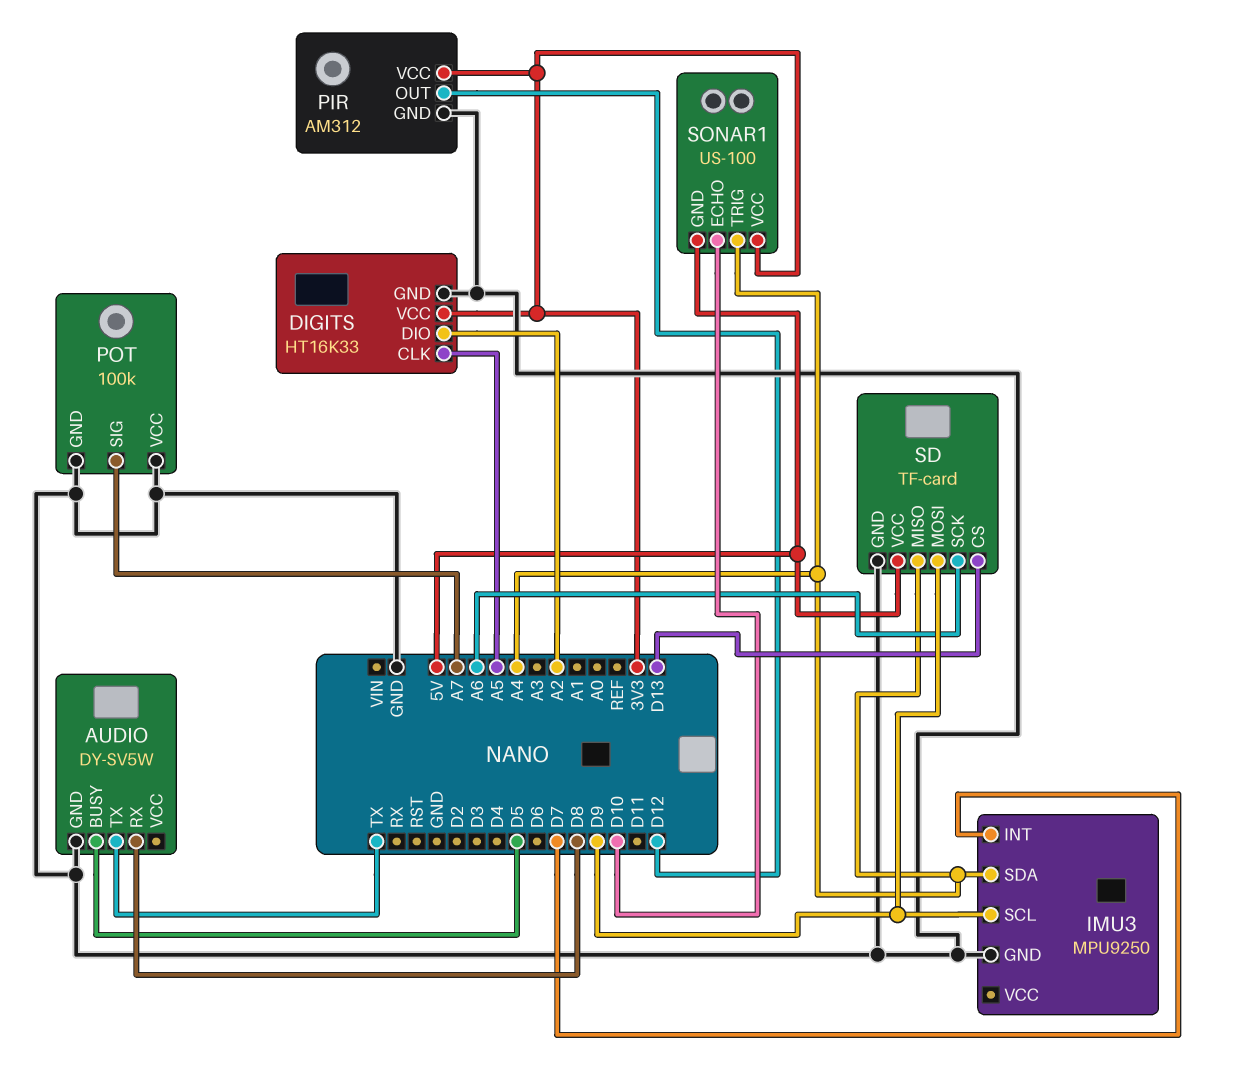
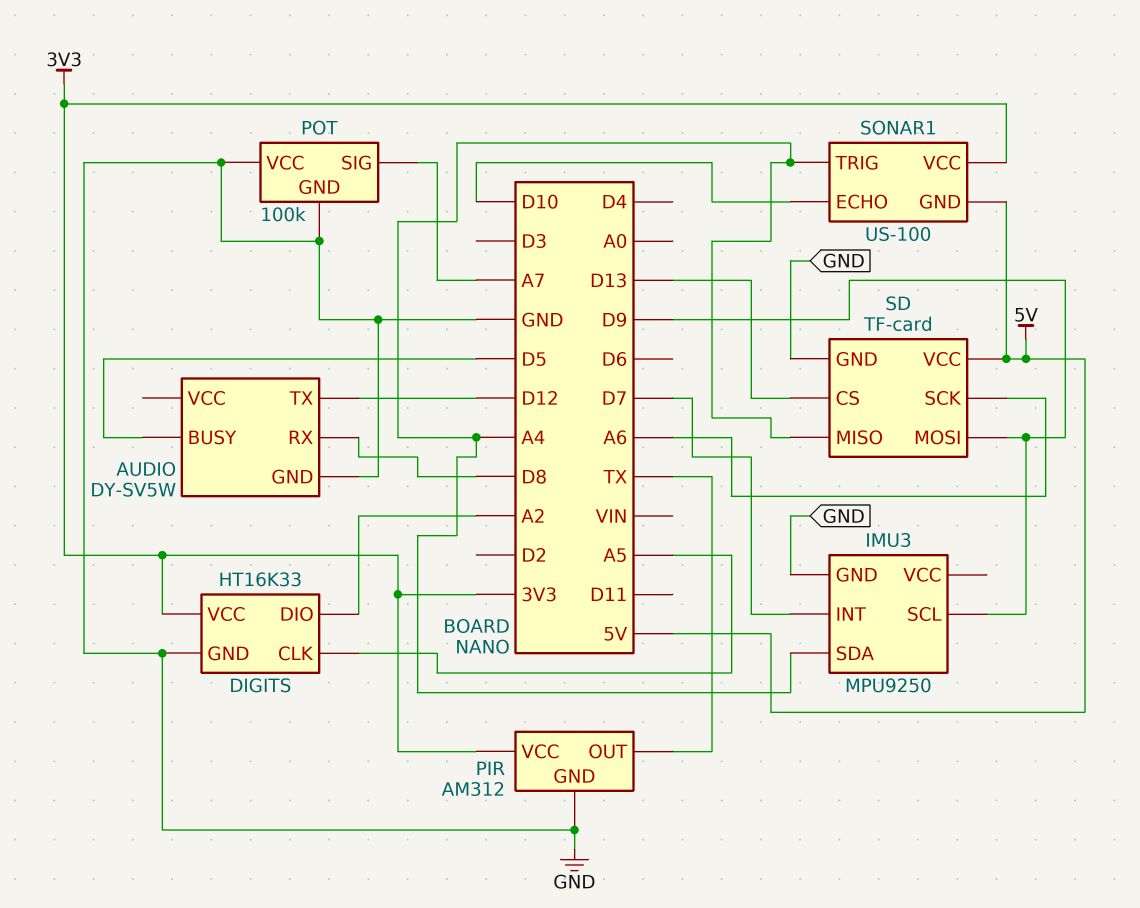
AUDIO pin TX: TX -> D12
PIR pin OUT: D12 -> TX

